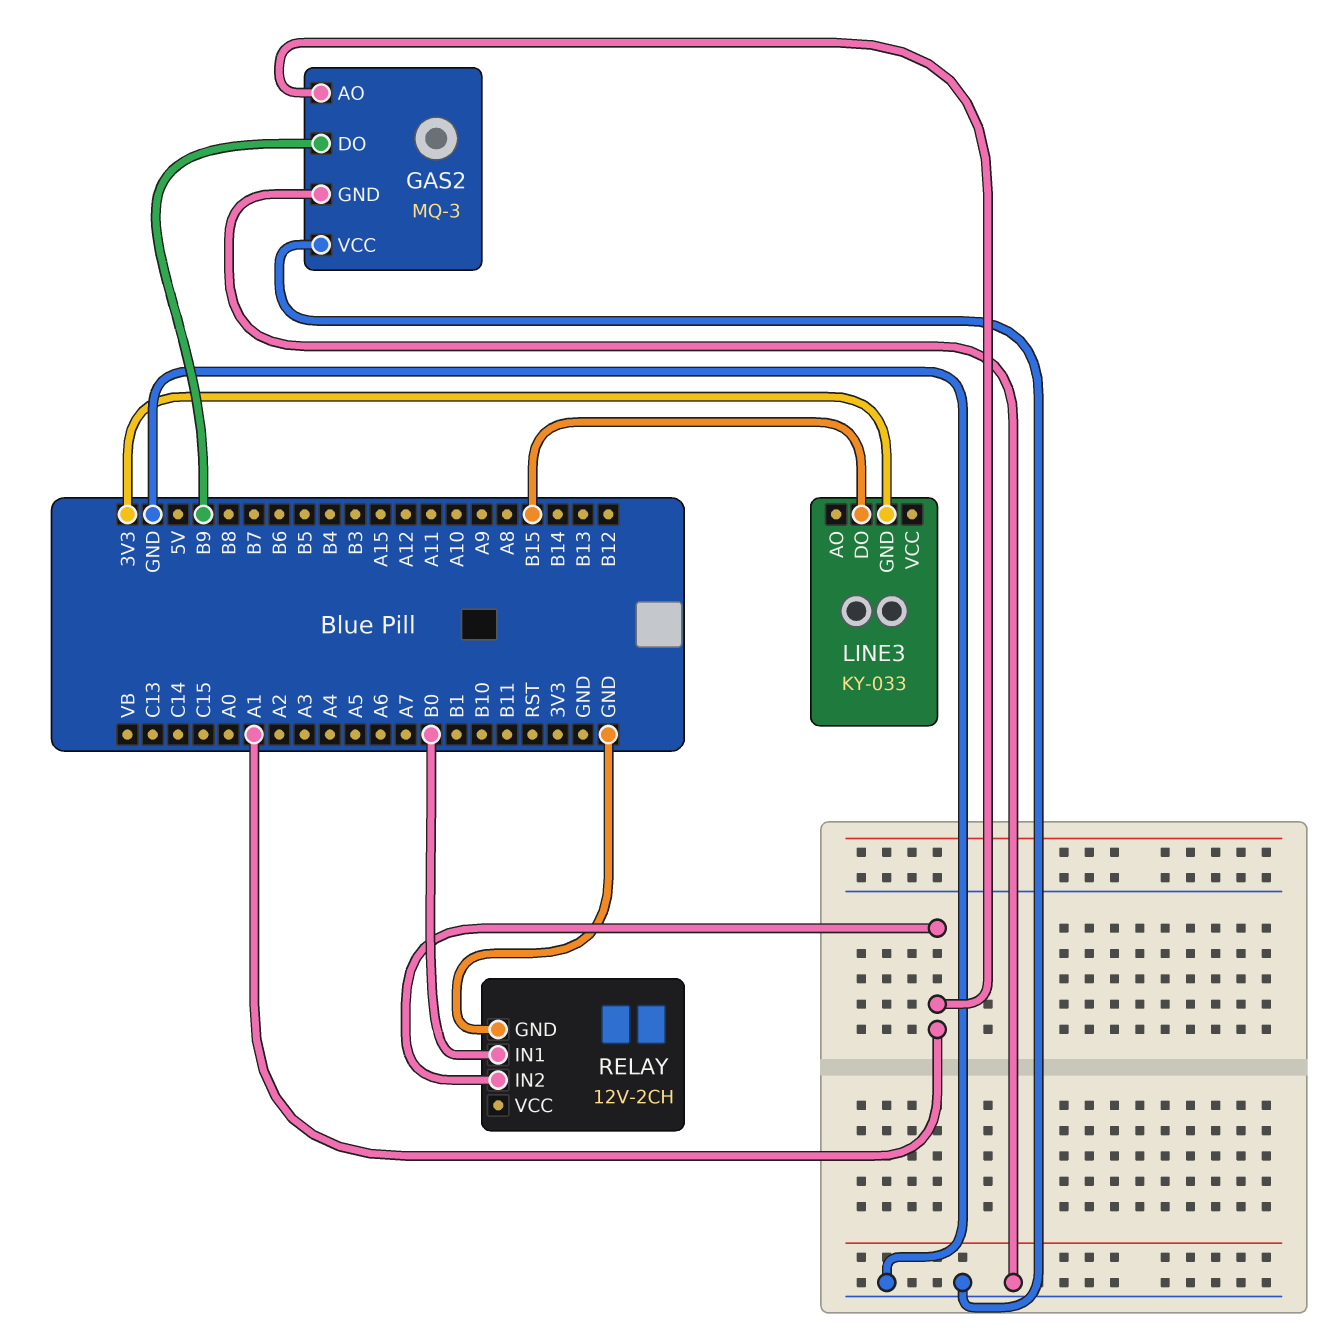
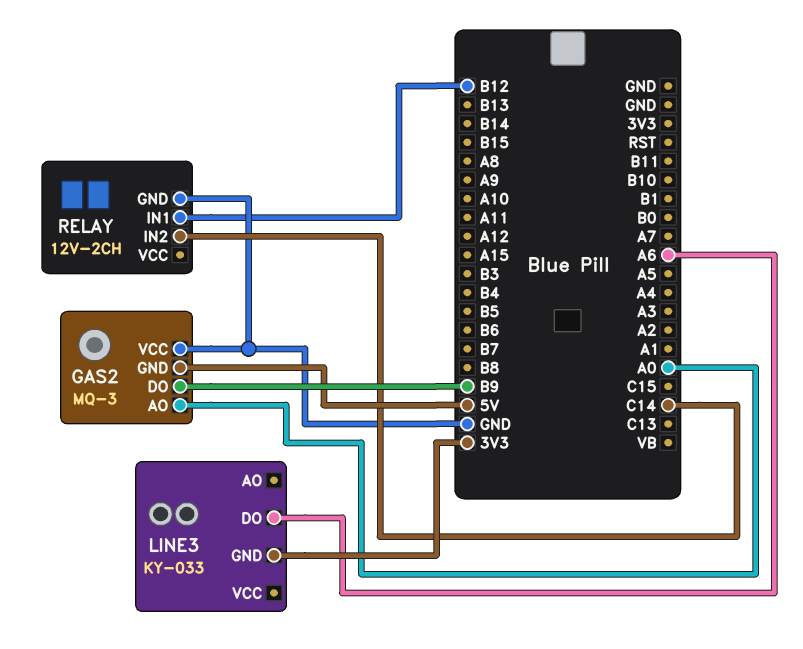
GAS2 pin AO: A1 -> A0
GAS2 pin GND: GND -> 5V
LINE3 pin DO: B15 -> A6
RELAY pin IN1: B0 -> B12
RELAY pin IN2: A1 -> C14

